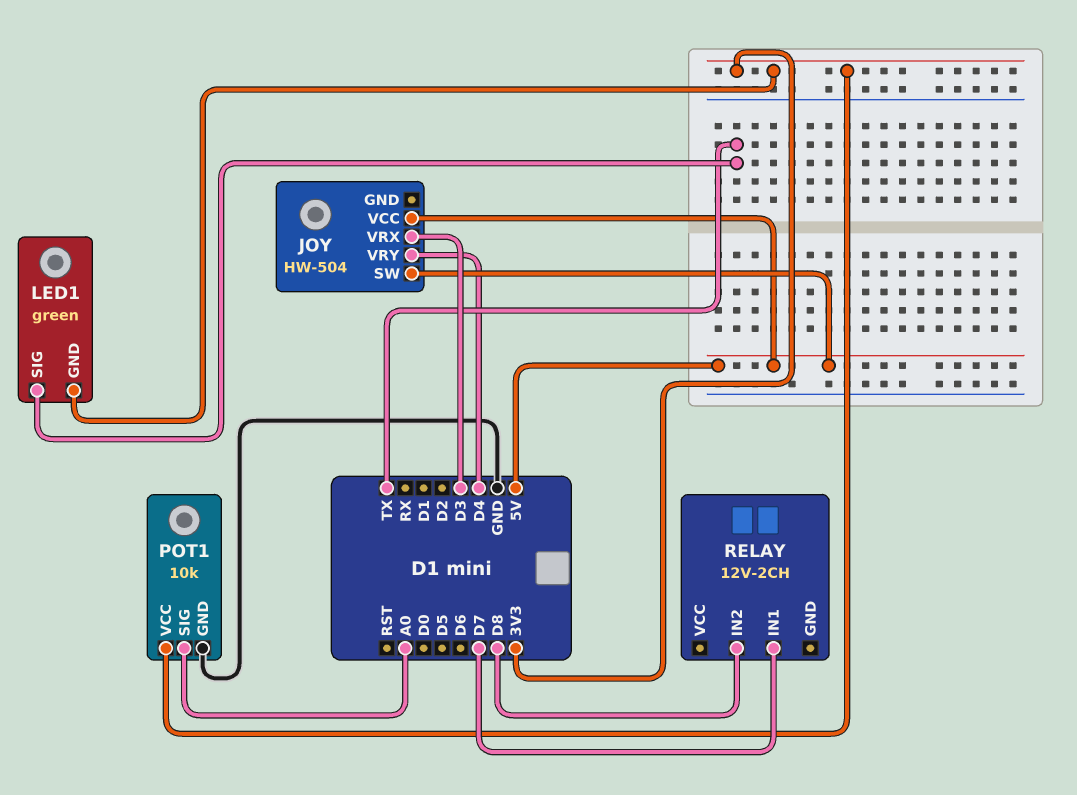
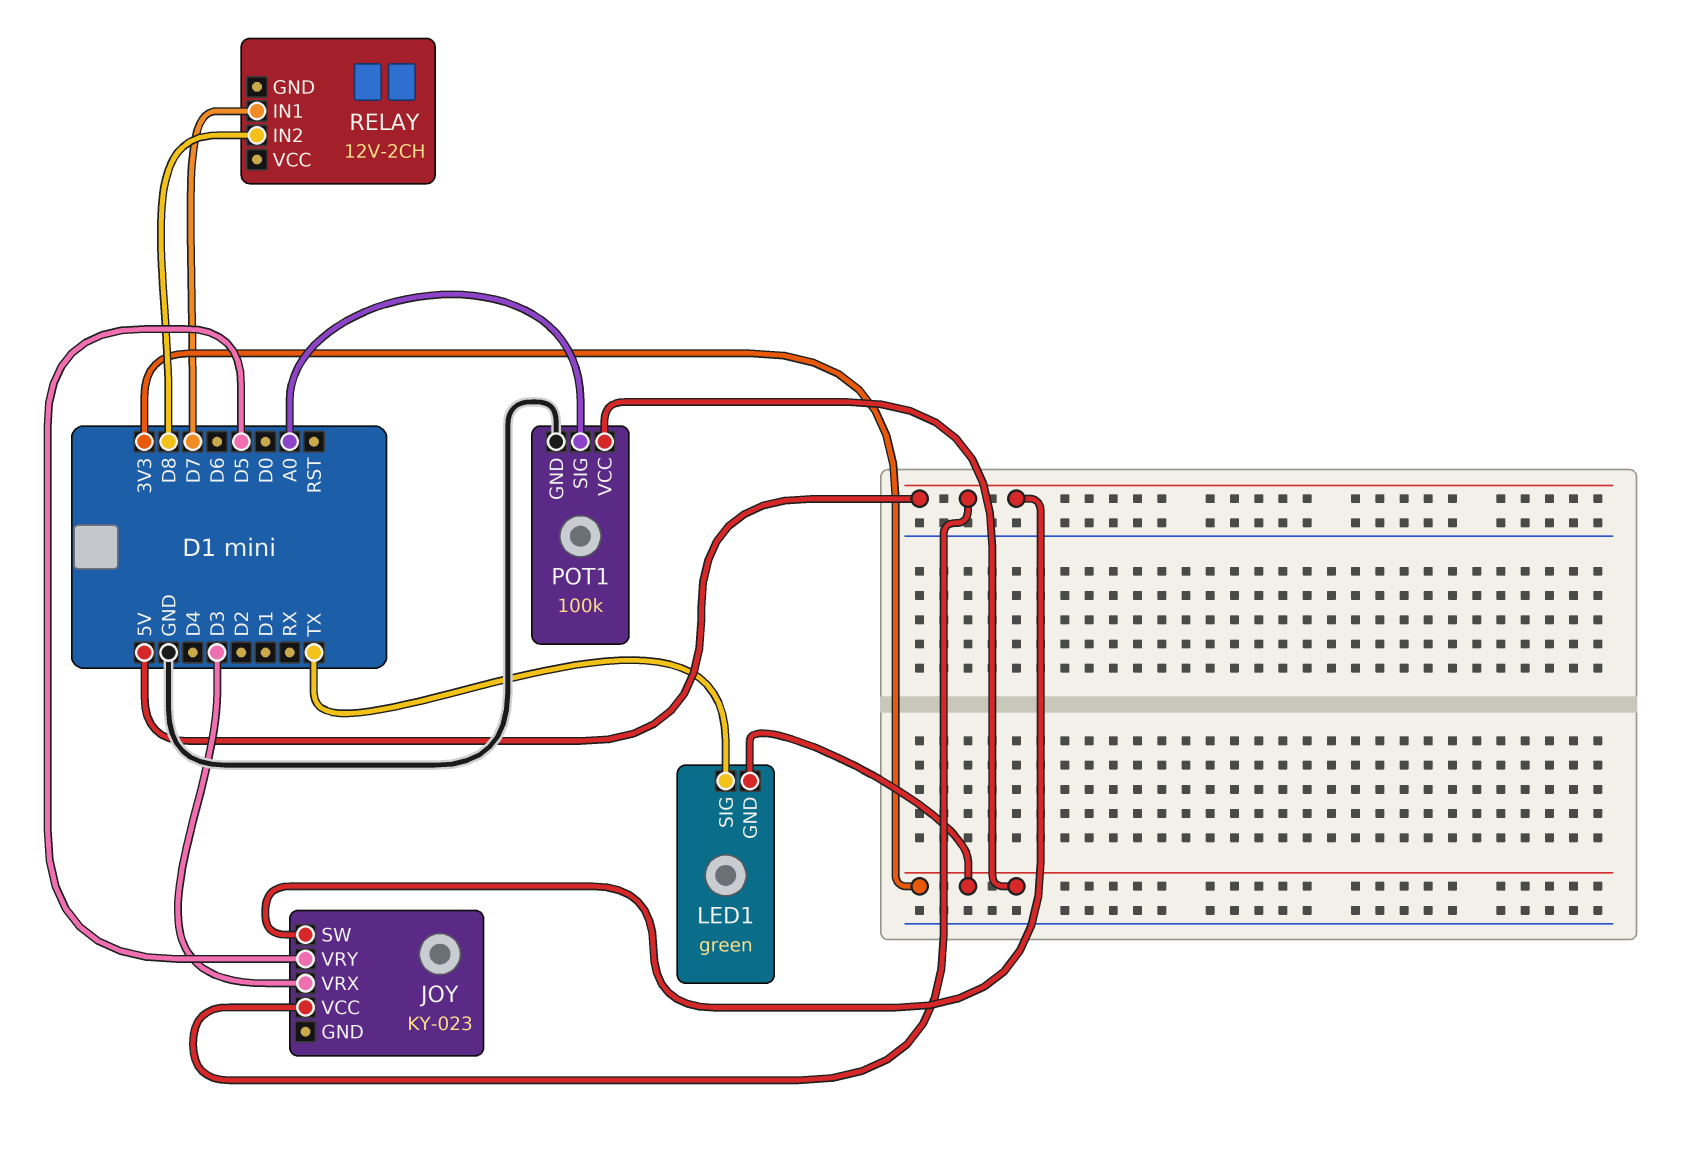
JOY: HW-504 -> KY-023
JOY pin VRY: D4 -> D5
POT1: 10k -> 100k

